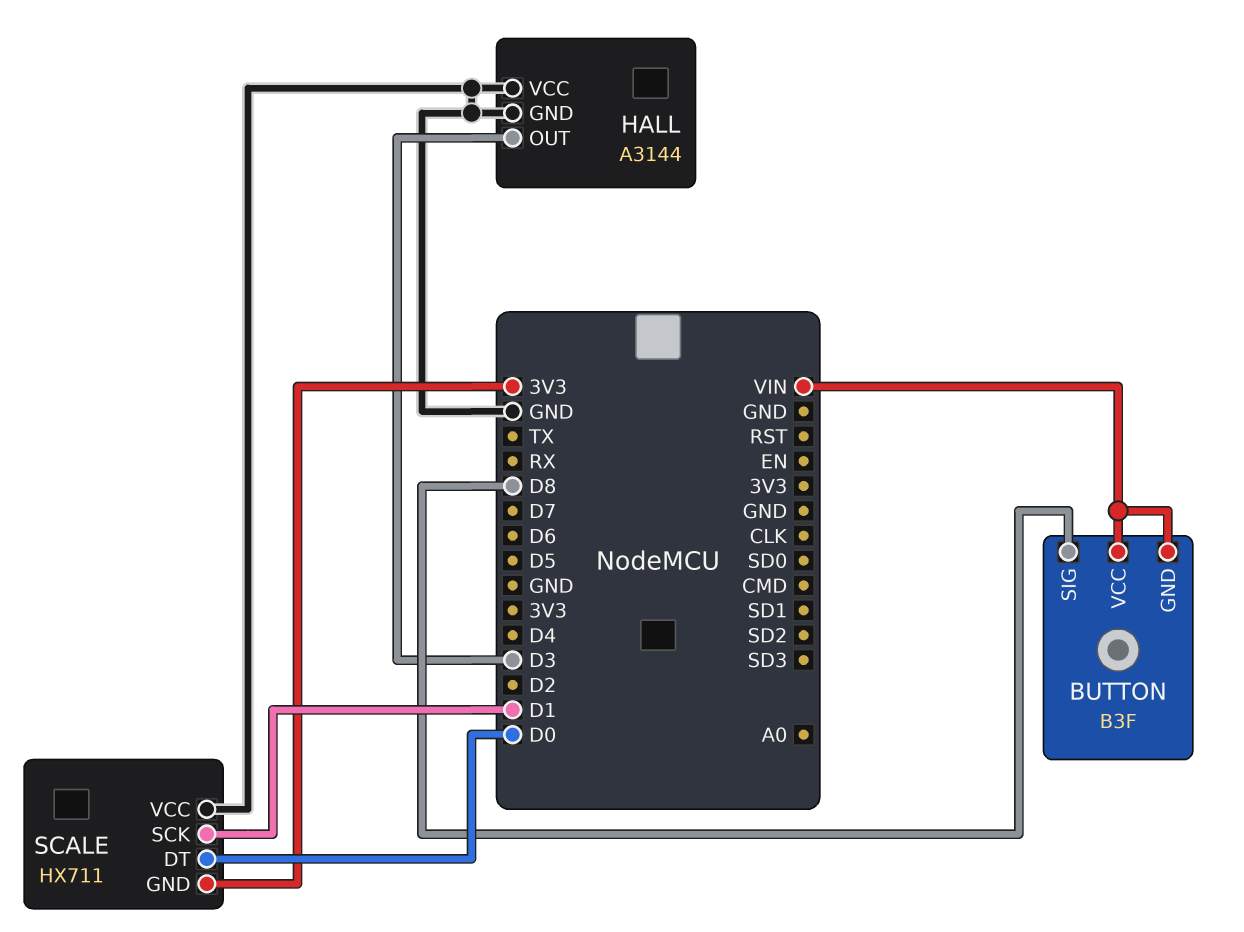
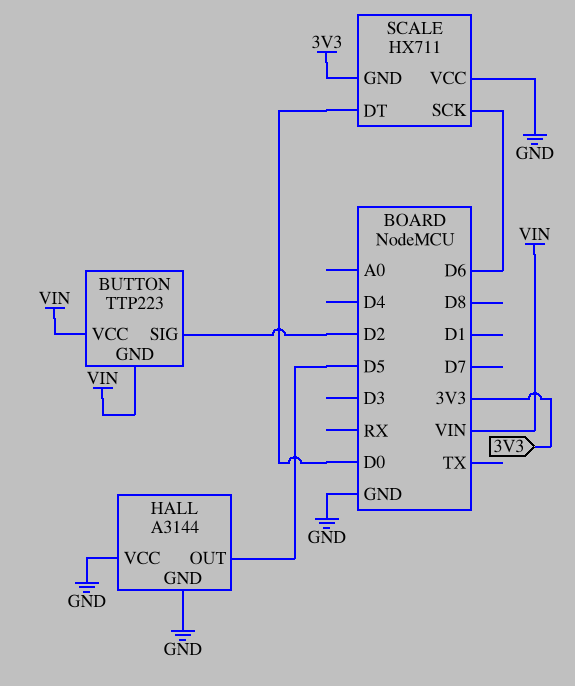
BUTTON: B3F -> TTP223
BUTTON pin SIG: D8 -> D2
HALL pin OUT: D3 -> D5
SCALE pin SCK: D1 -> D6

